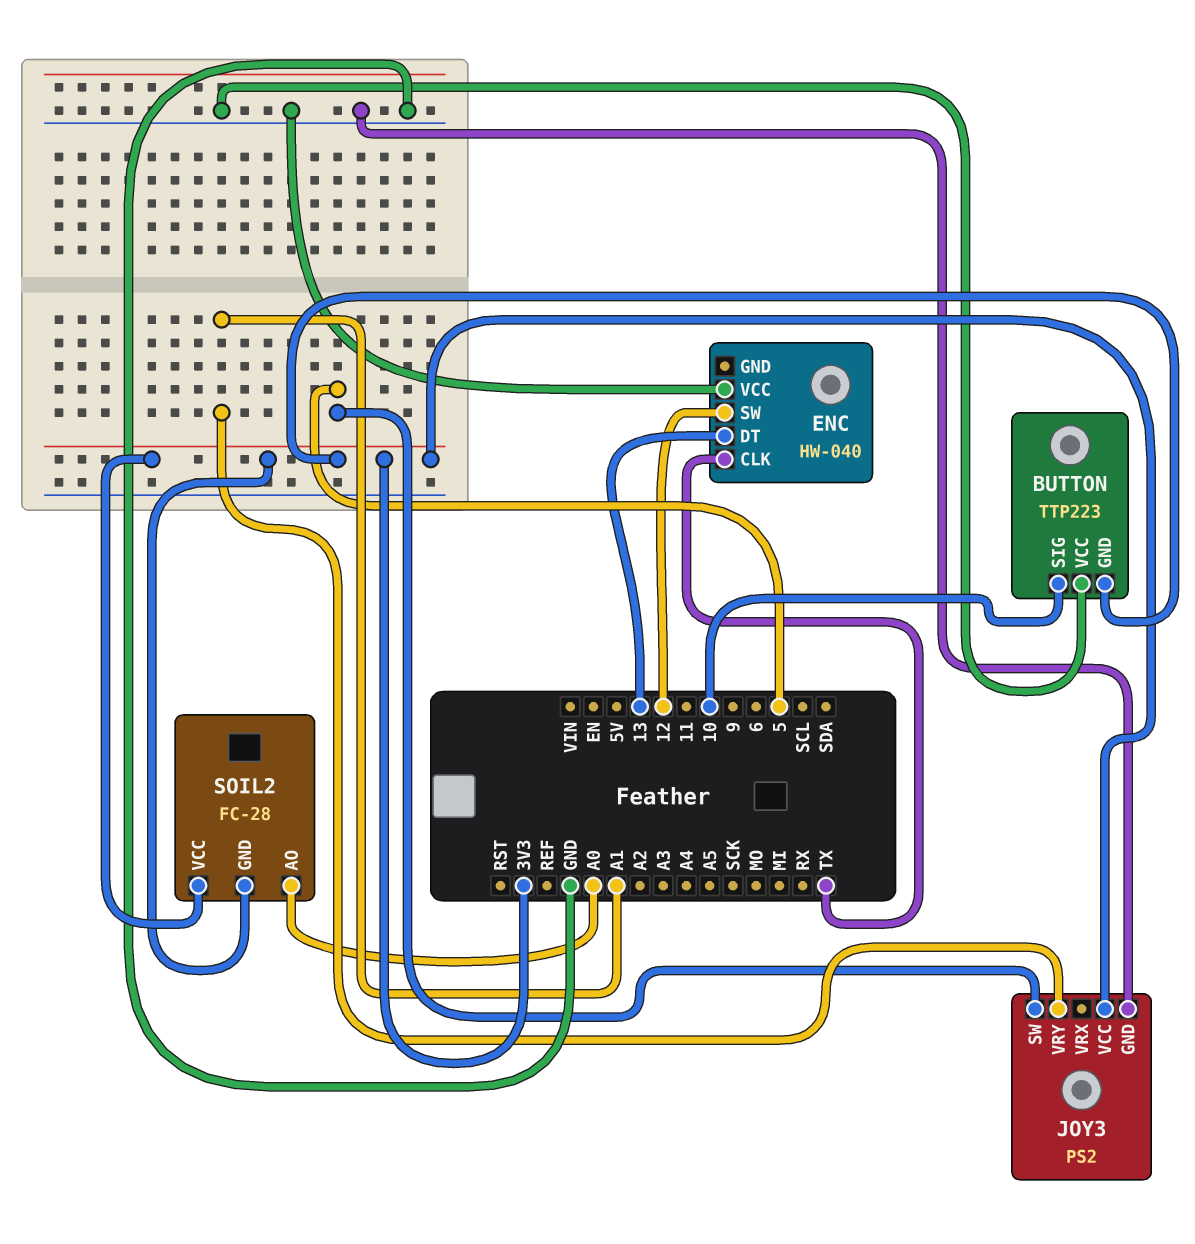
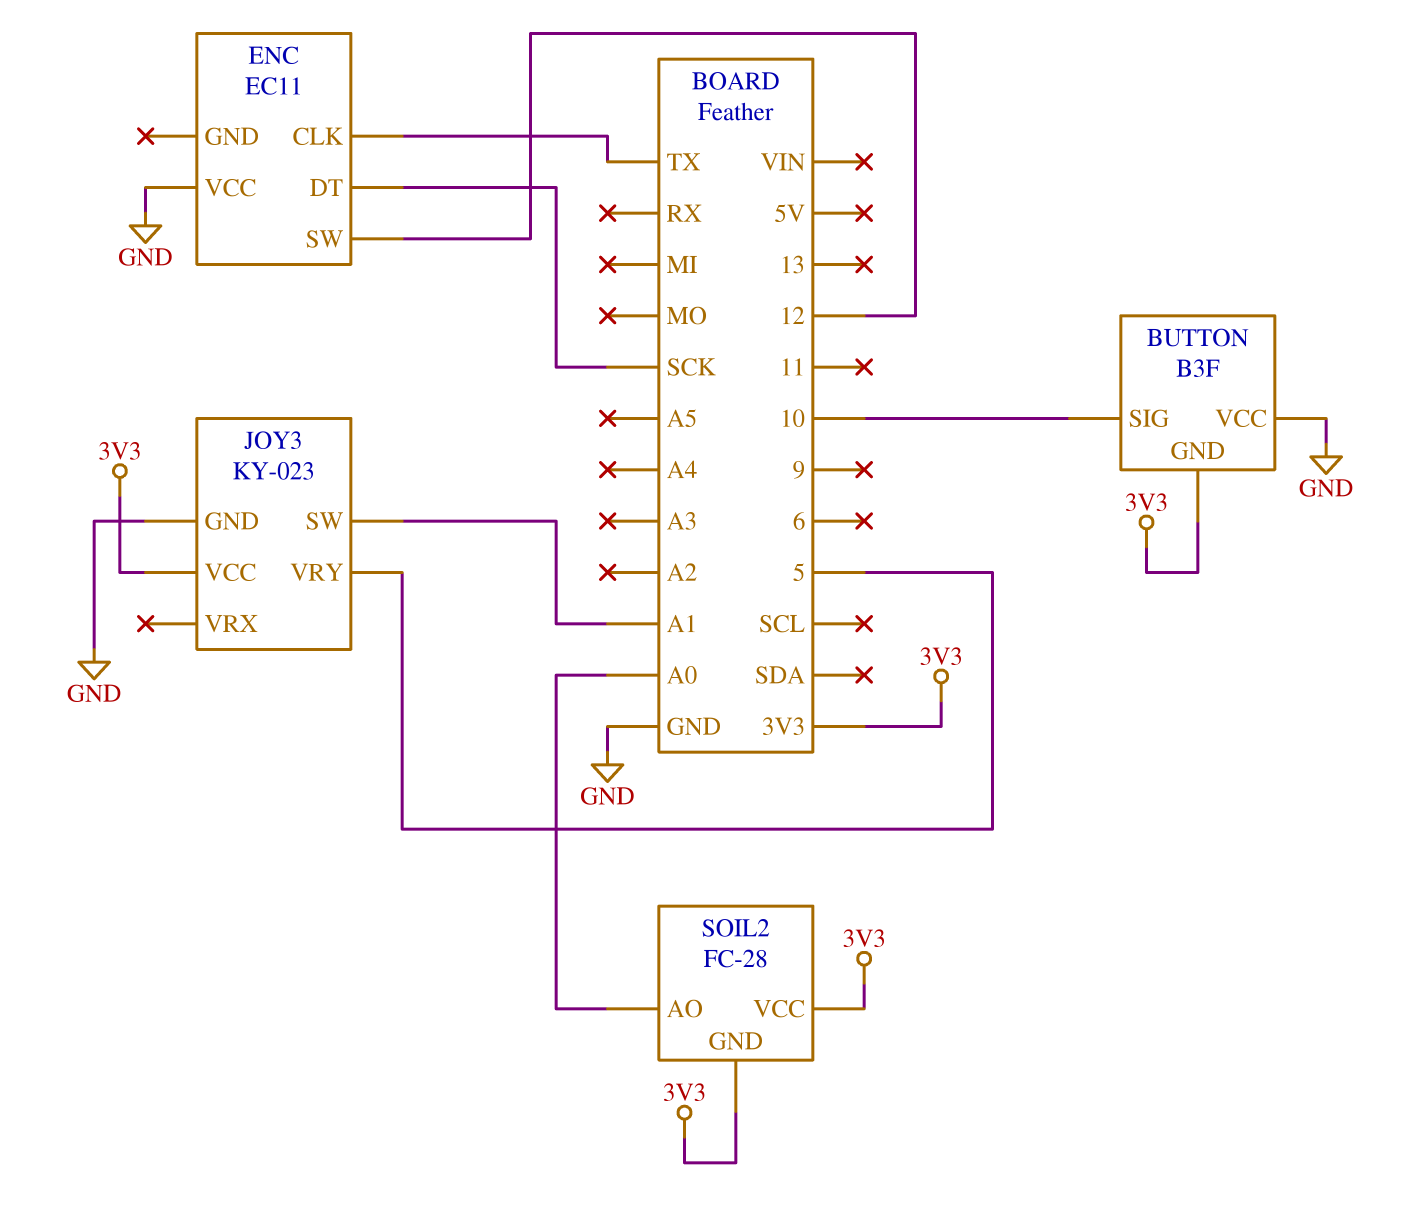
BUTTON: TTP223 -> B3F
ENC: HW-040 -> EC11
ENC pin DT: 13 -> SCK
JOY3: PS2 -> KY-023
JOY3 pin SW: 5 -> A1
JOY3 pin VRY: A1 -> 5

